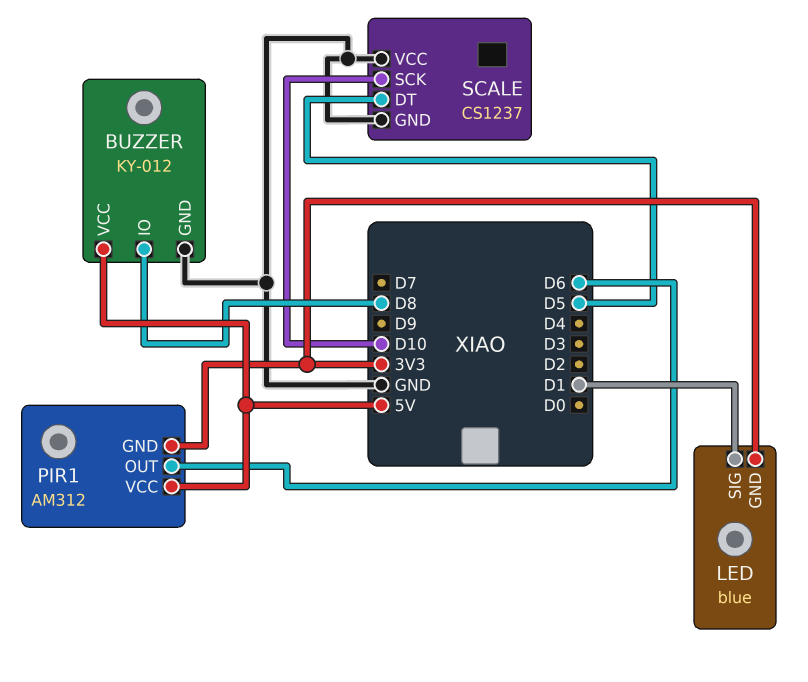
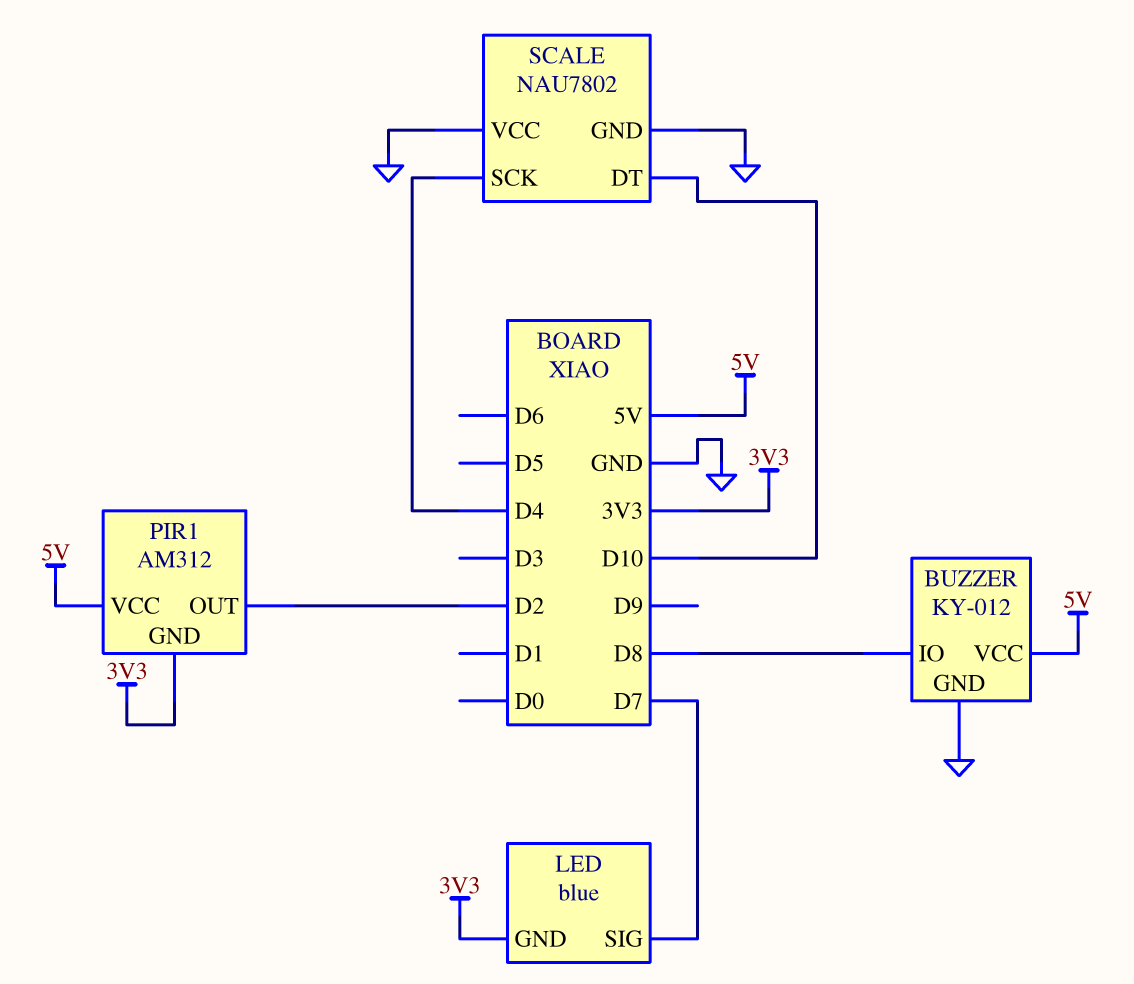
LED pin SIG: D1 -> D7
PIR1 pin OUT: D6 -> D2
SCALE: CS1237 -> NAU7802
SCALE pin DT: D5 -> D10
SCALE pin SCK: D10 -> D4

